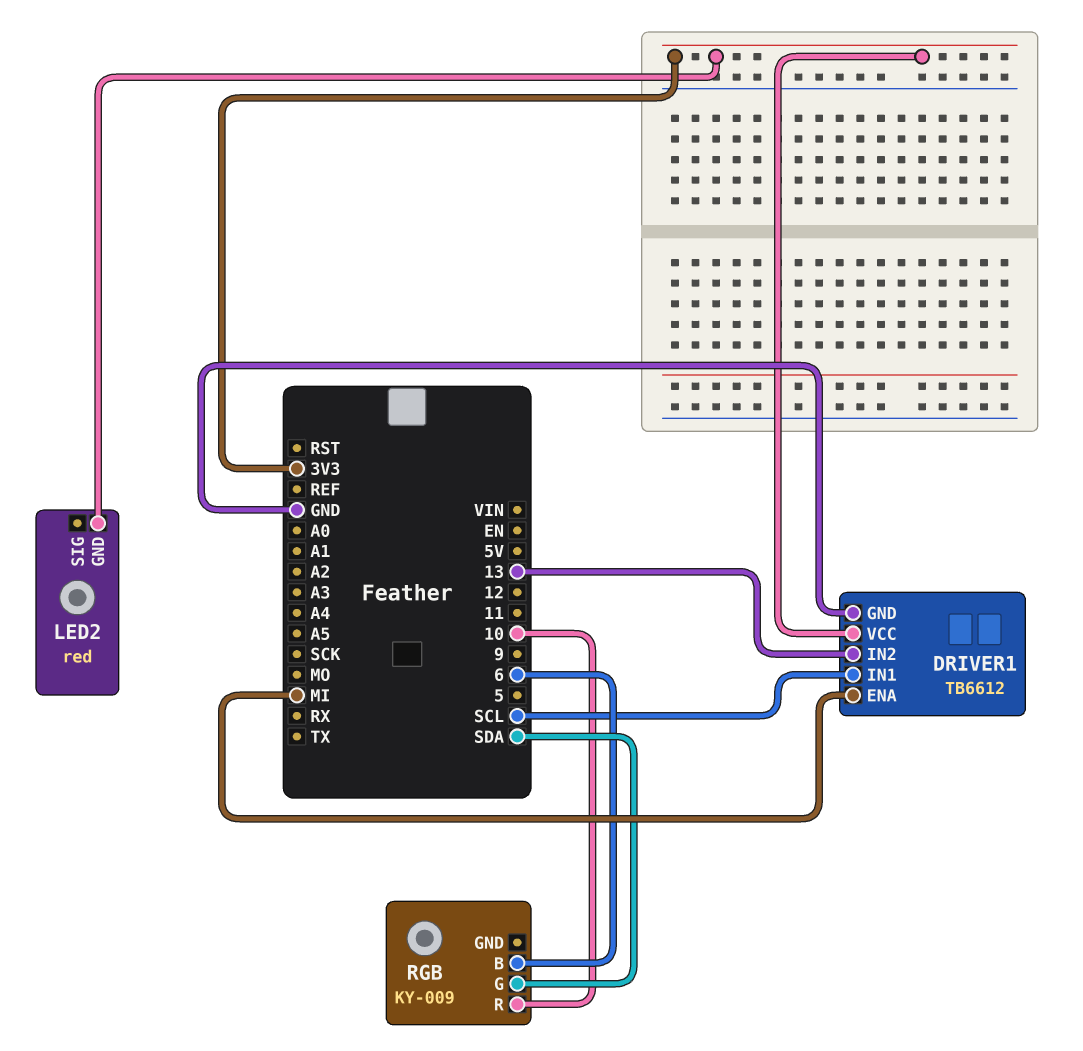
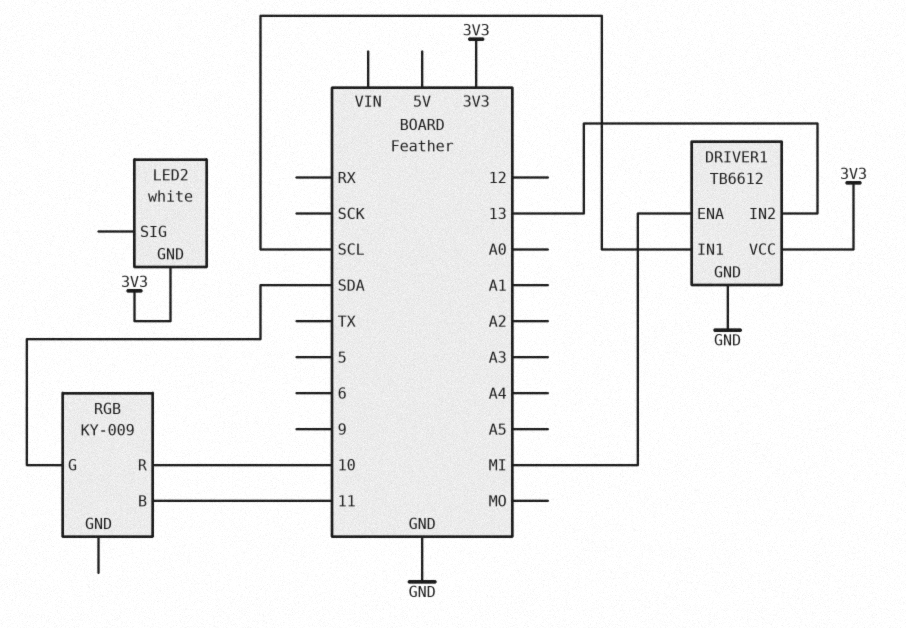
LED2: red -> white
RGB pin B: 6 -> 11

